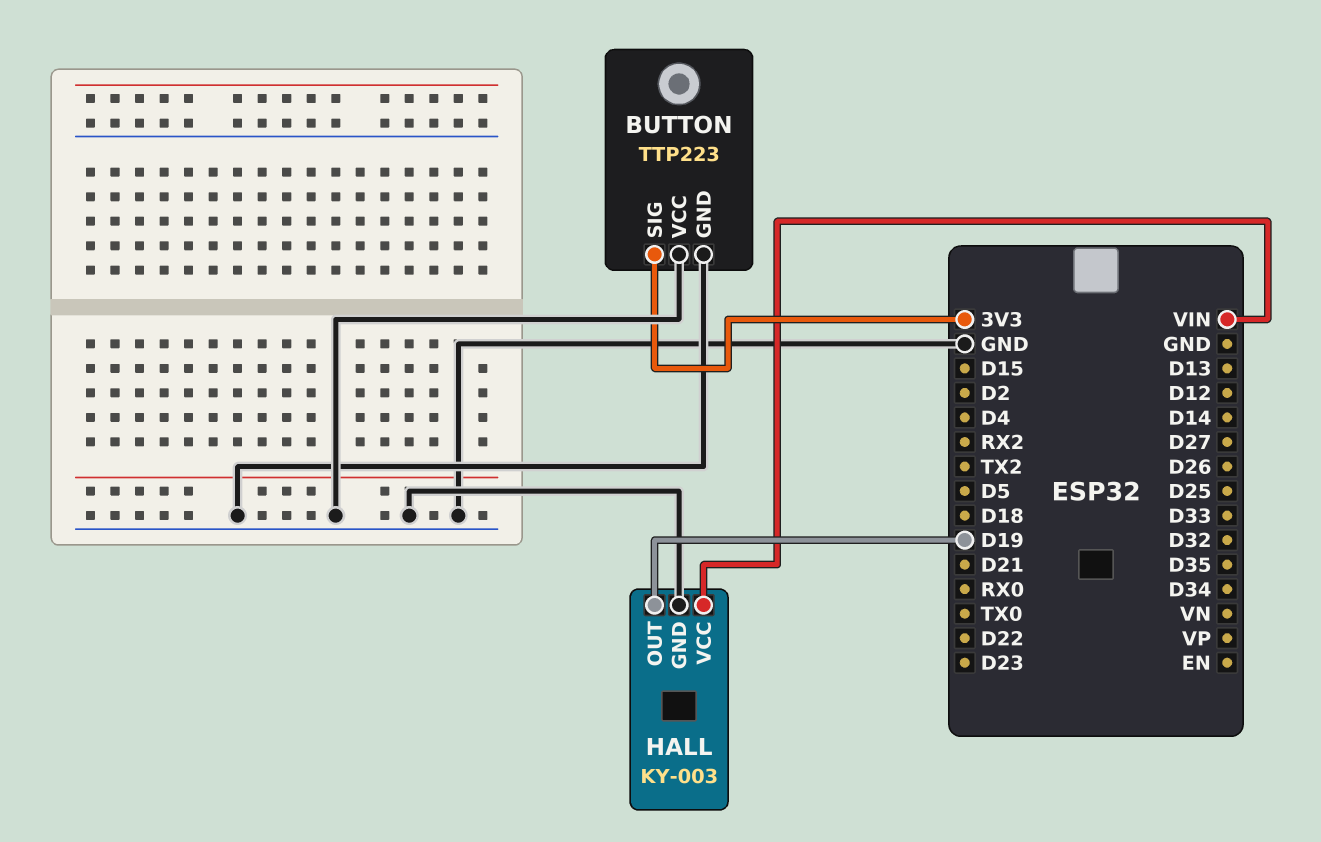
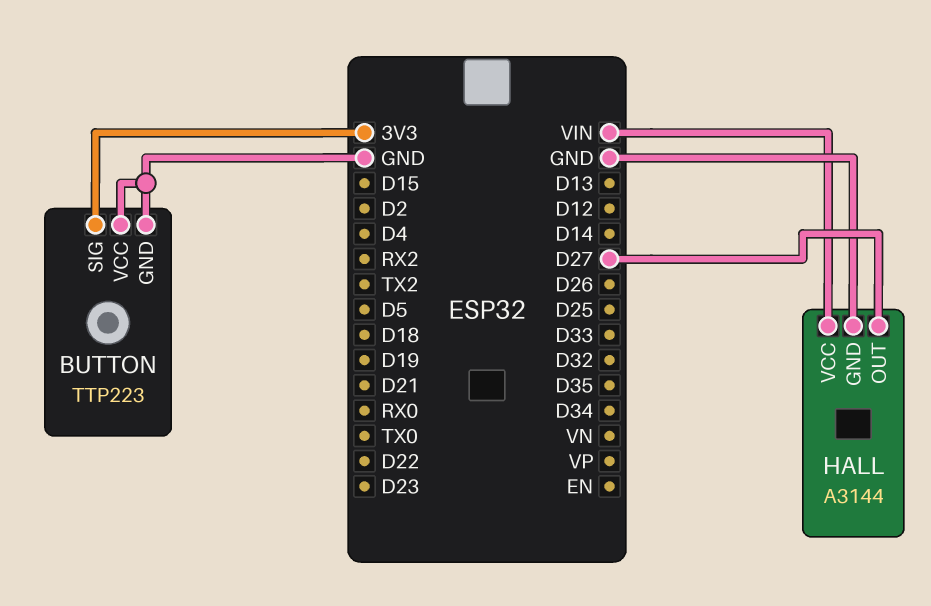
HALL: KY-003 -> A3144
HALL pin OUT: D19 -> D27

